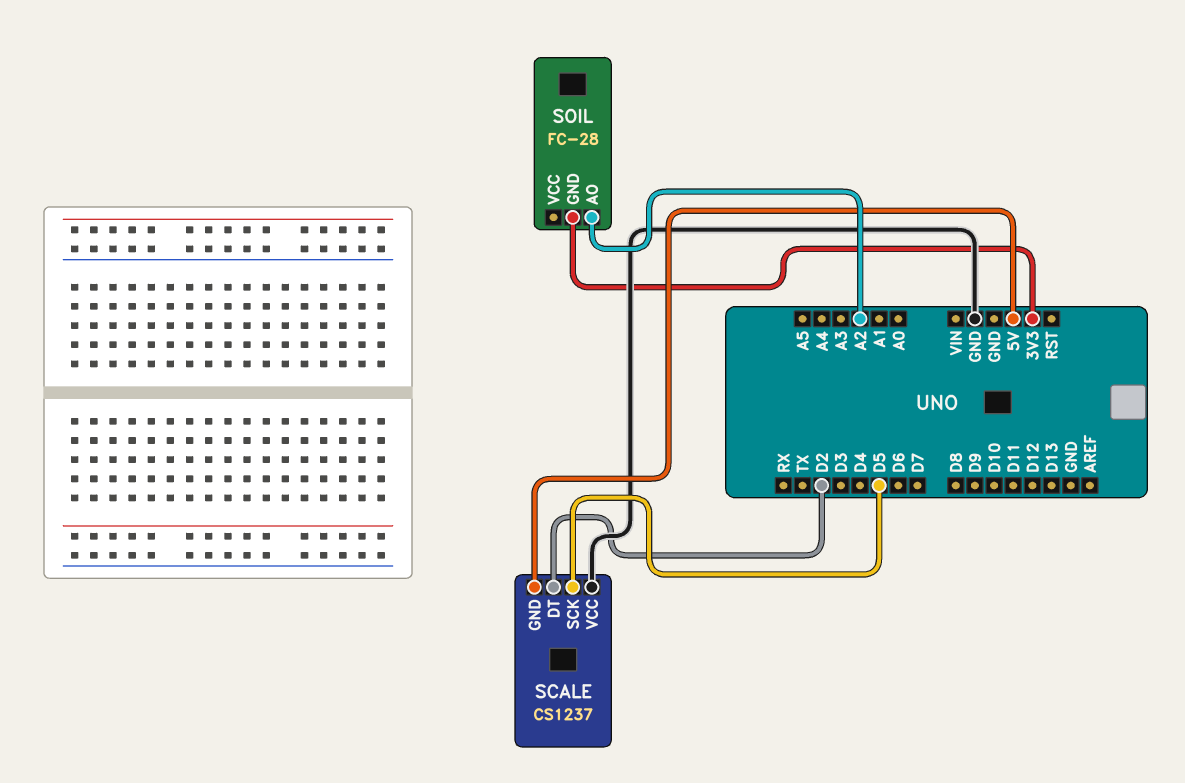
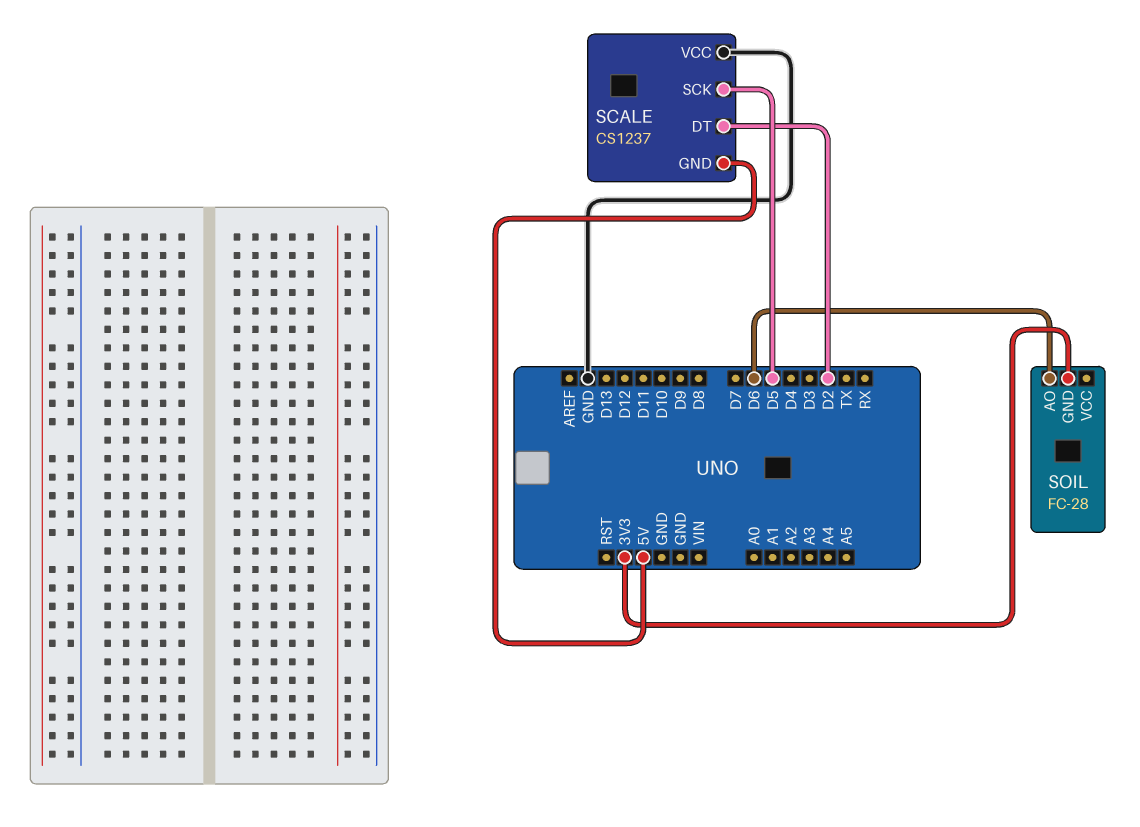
SOIL pin AO: A2 -> D6

